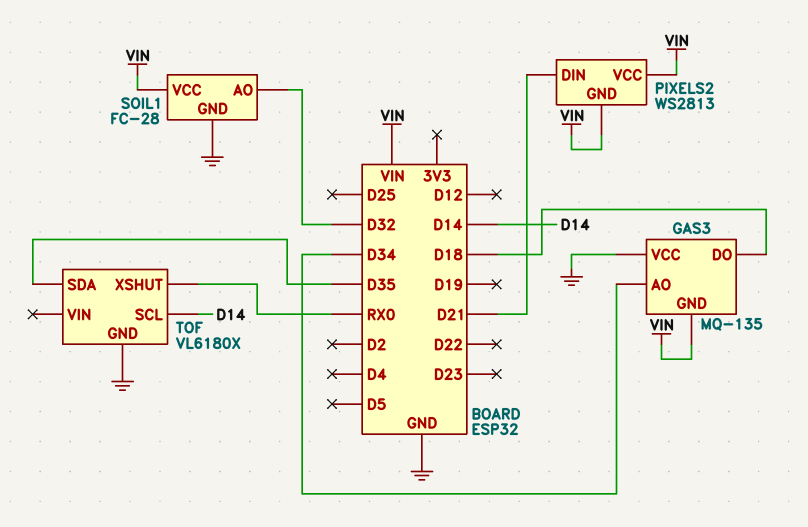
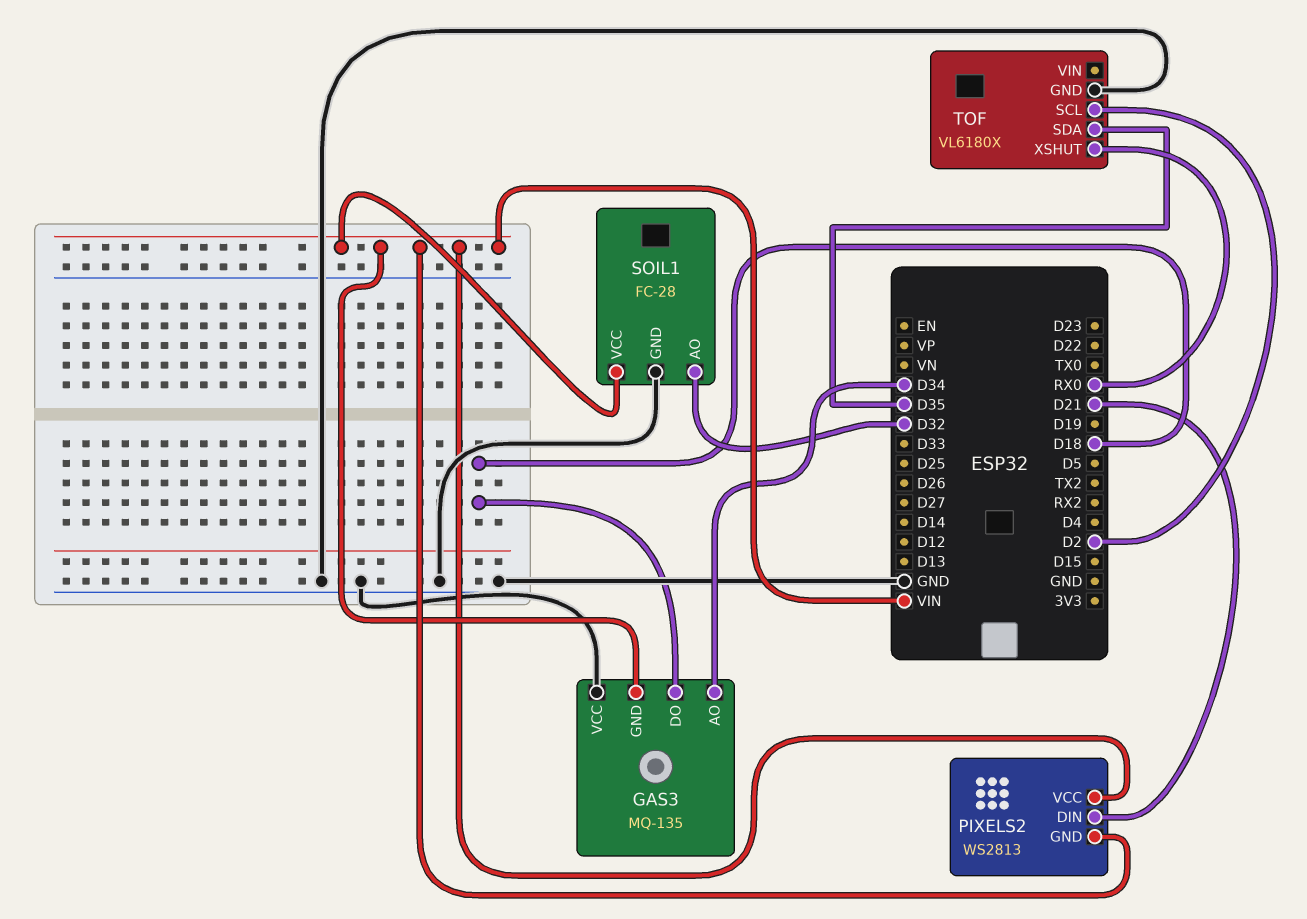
TOF pin SCL: D14 -> D2

